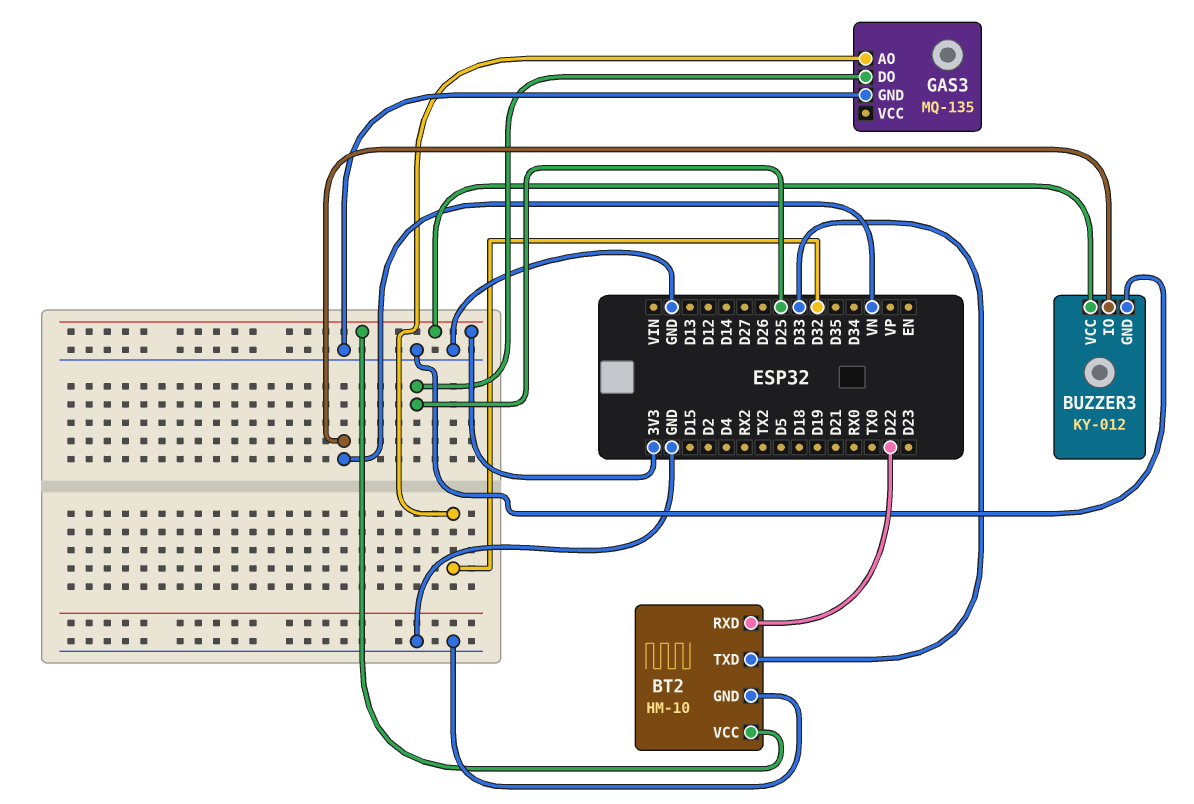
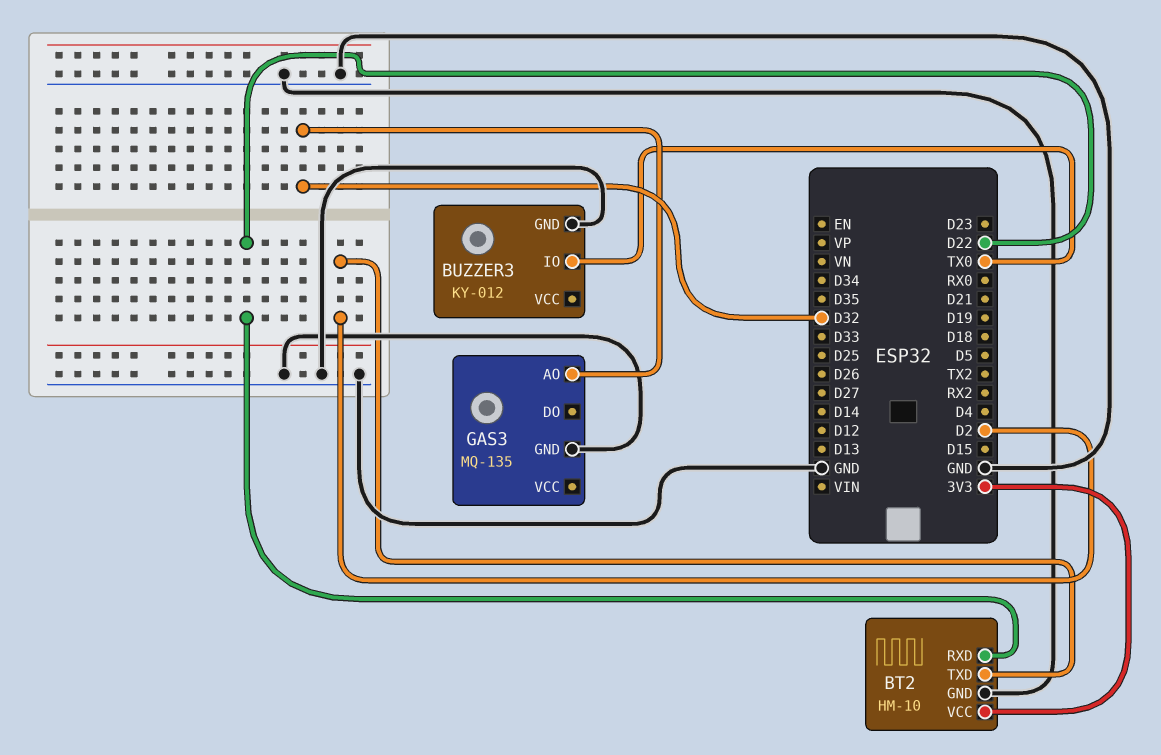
BT2 pin TXD: D33 -> D2
BUZZER3 pin IO: VN -> TX0
BUZZER3 pin VCC: 3V3 -> none
GAS3 pin DO: D25 -> none

